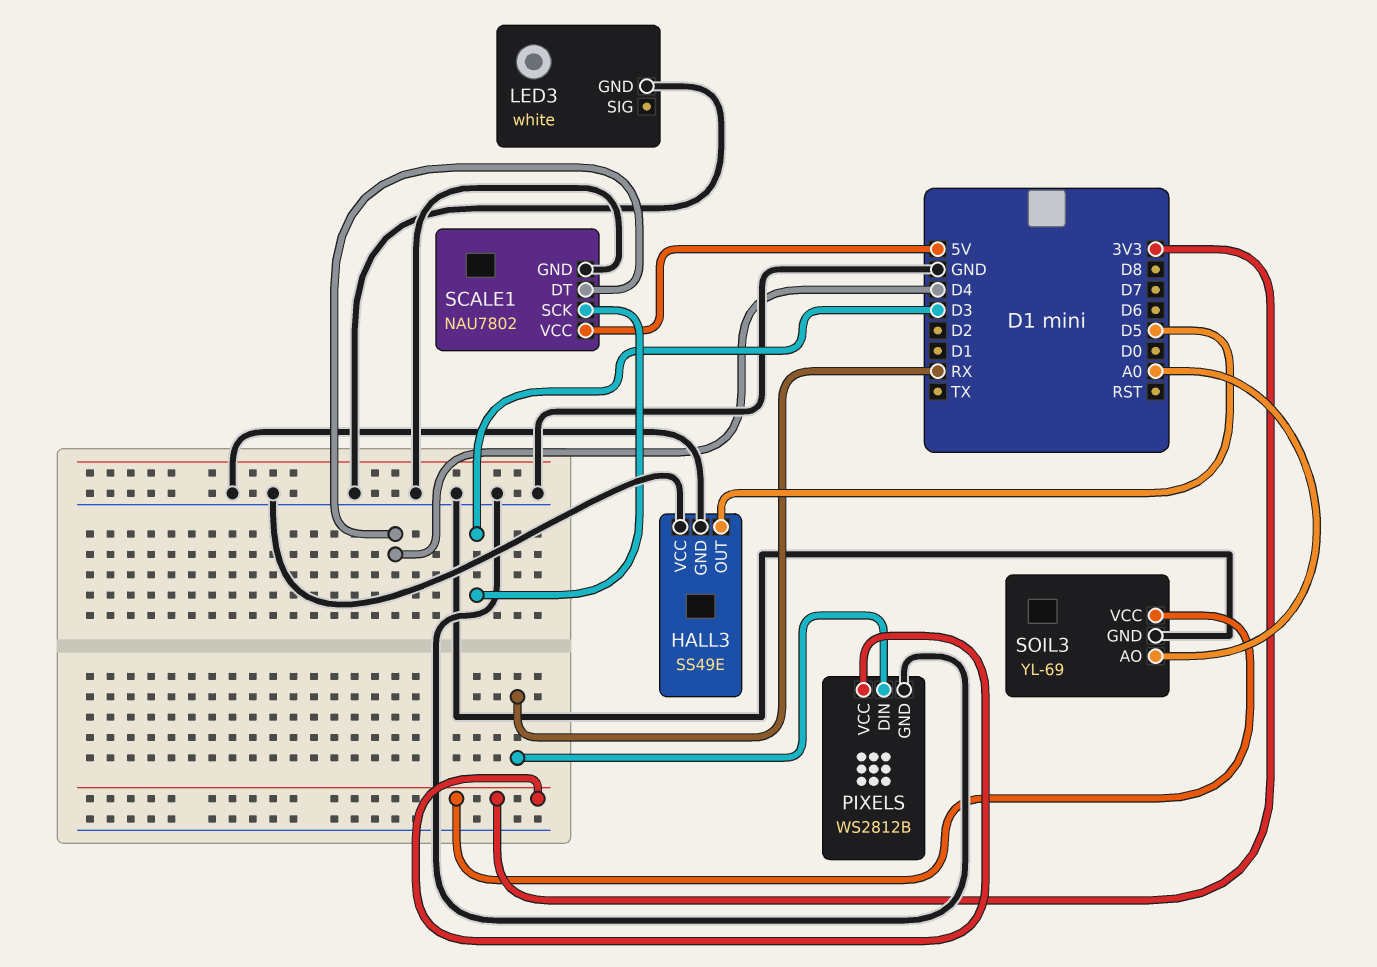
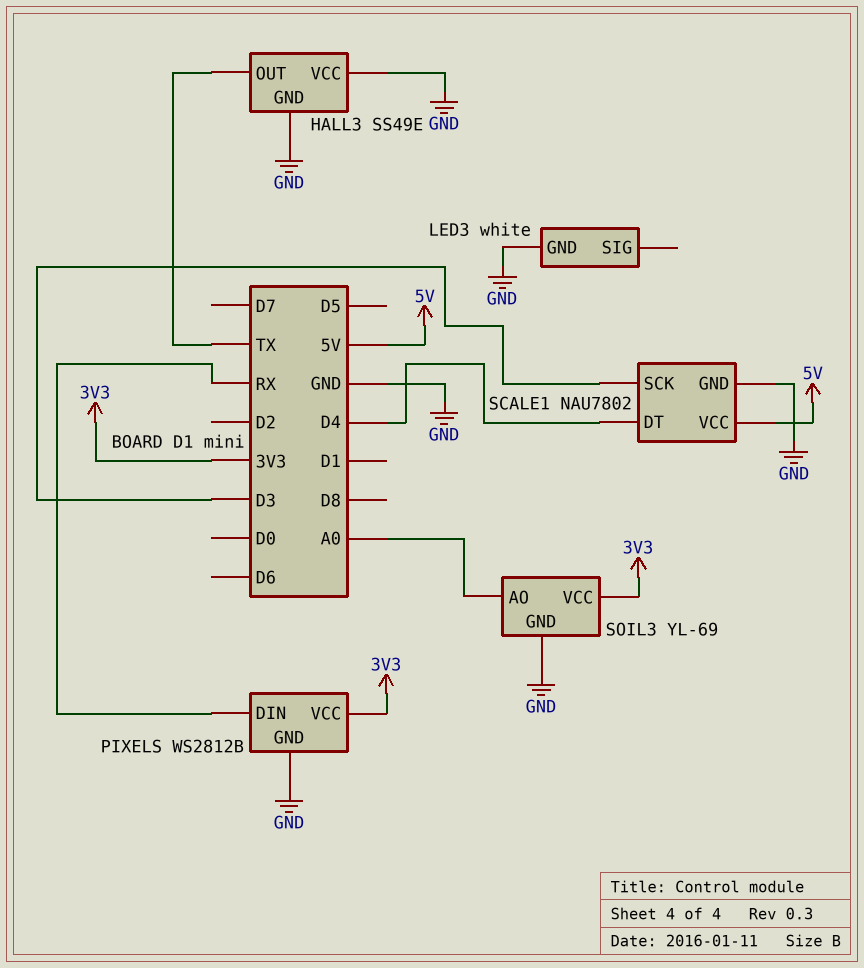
HALL3 pin OUT: D5 -> TX

